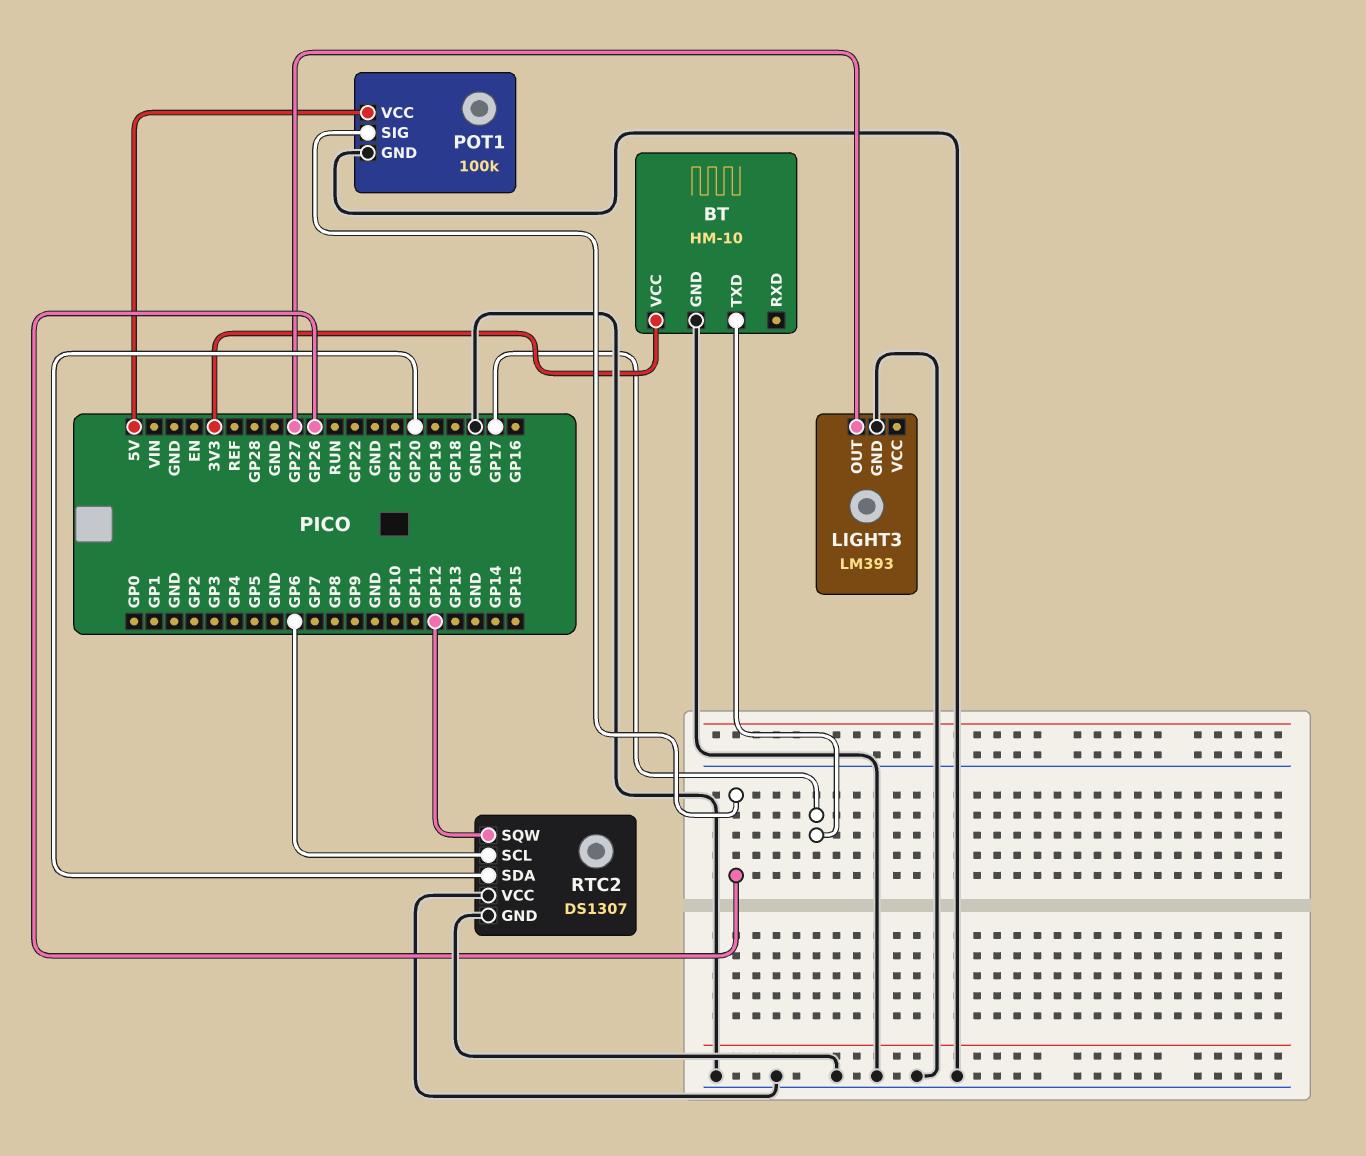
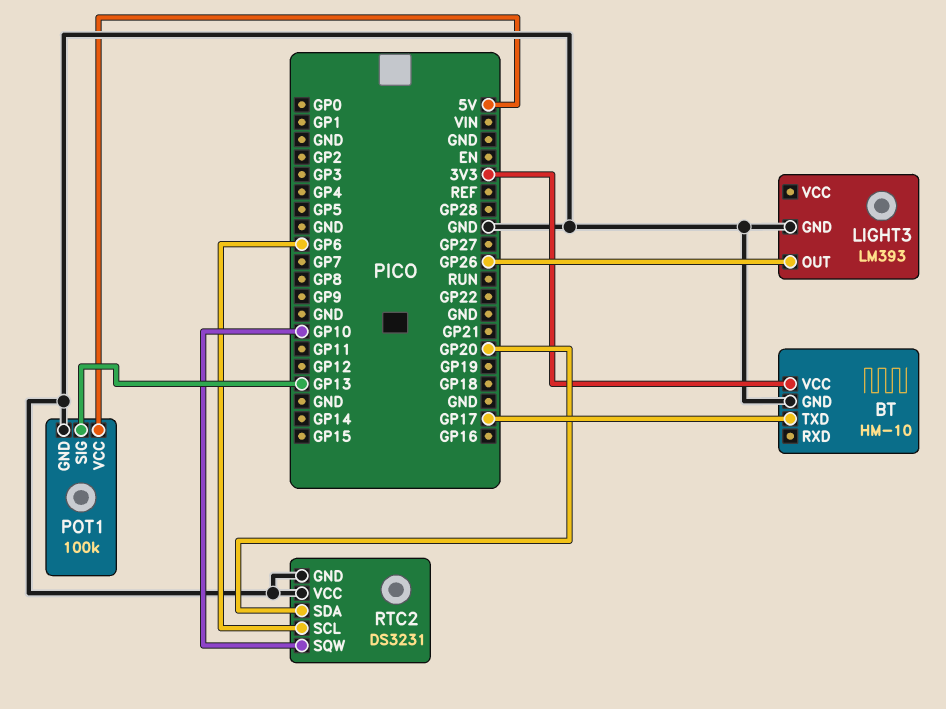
LIGHT3 pin OUT: GP27 -> GP26
POT1 pin SIG: GP26 -> GP13
RTC2: DS1307 -> DS3231
RTC2 pin SQW: GP12 -> GP10

